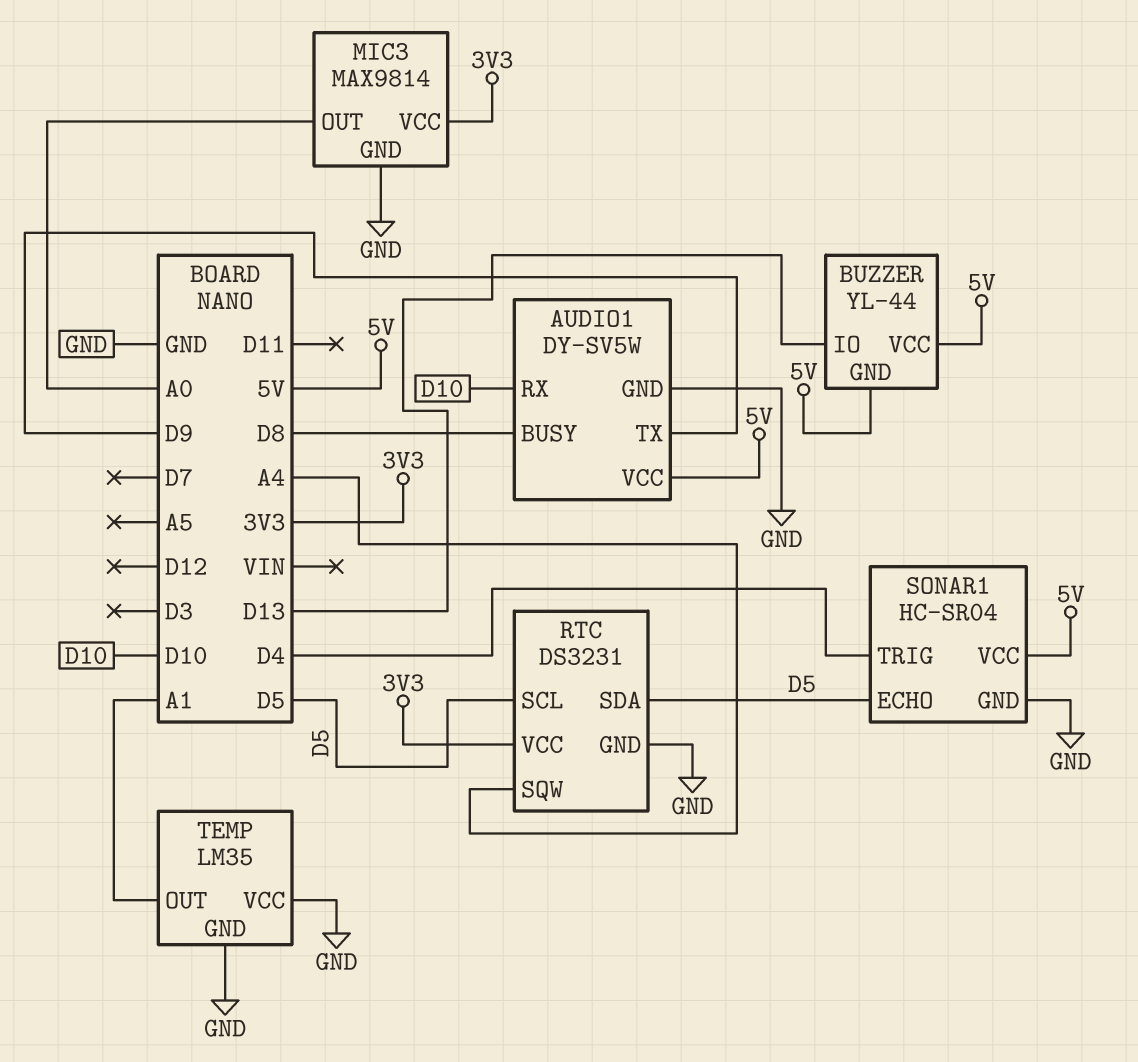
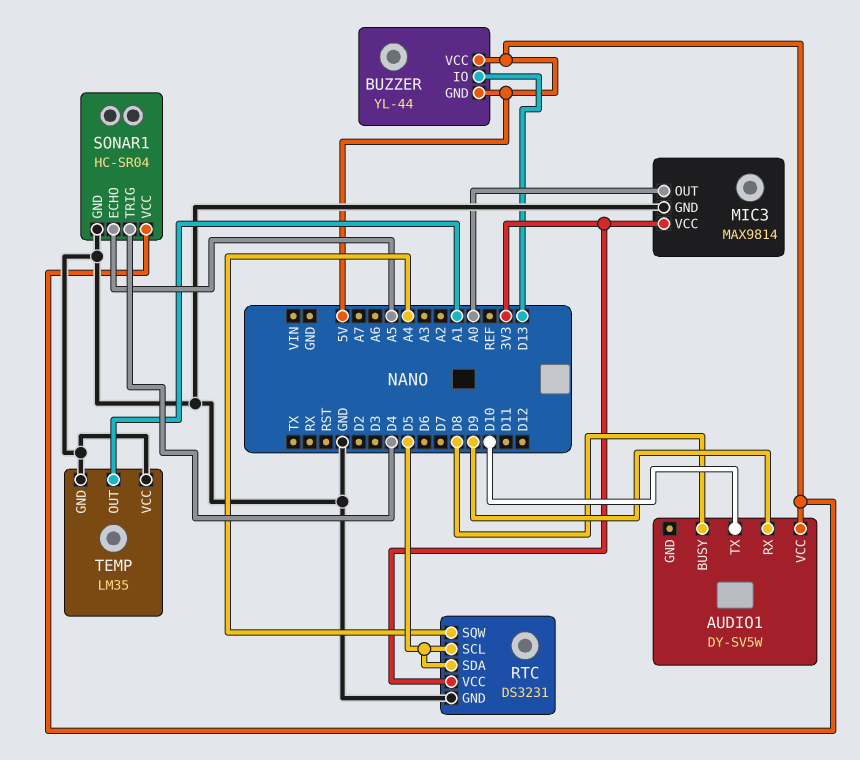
AUDIO1 pin GND: GND -> none
AUDIO1 pin RX: D10 -> D9
AUDIO1 pin TX: D9 -> D10
SONAR1 pin ECHO: D5 -> A5

